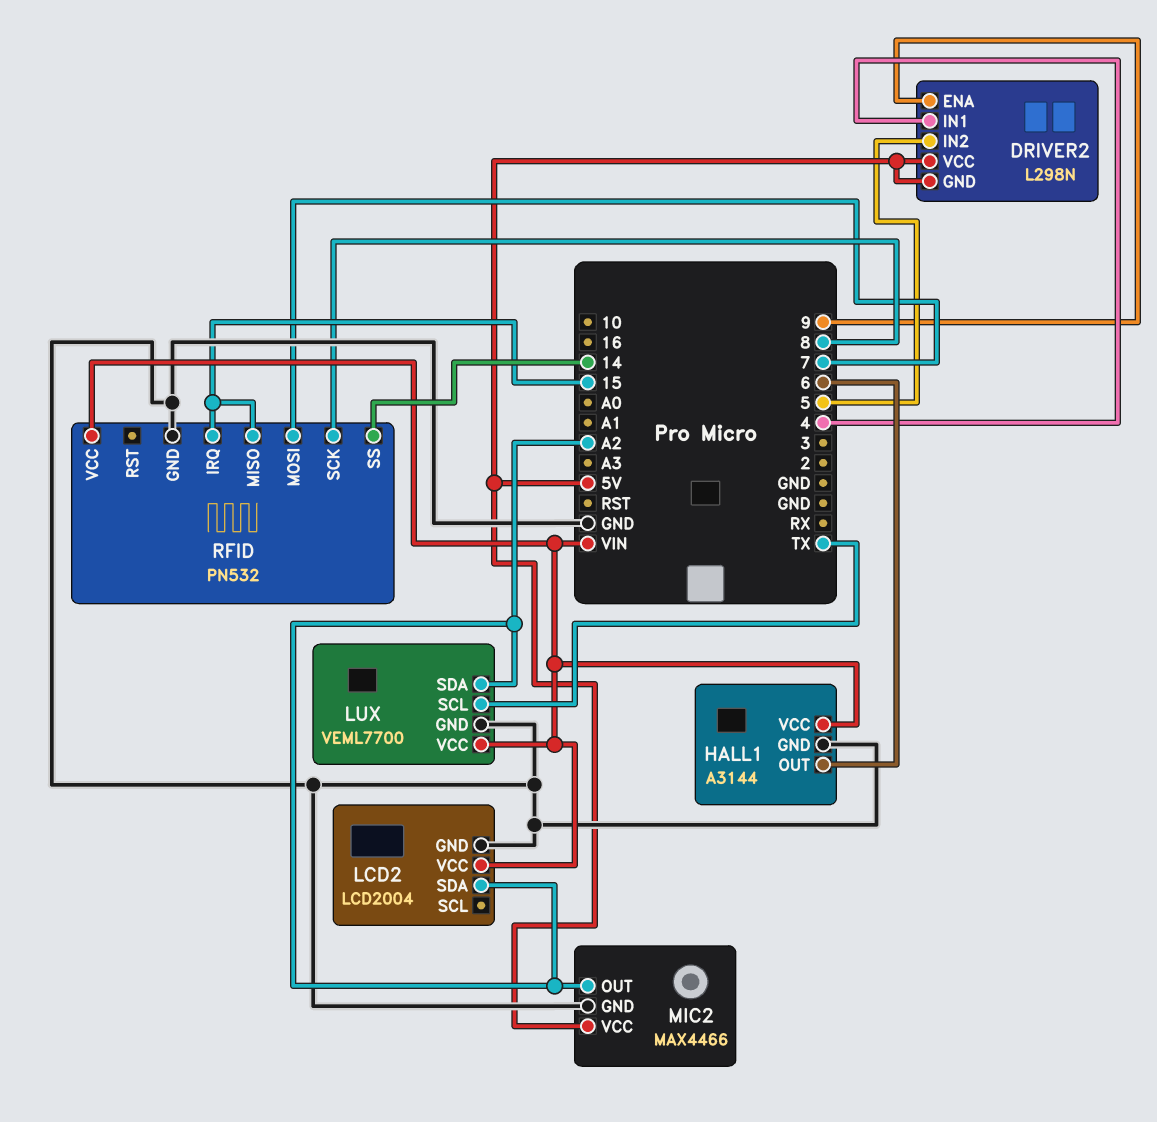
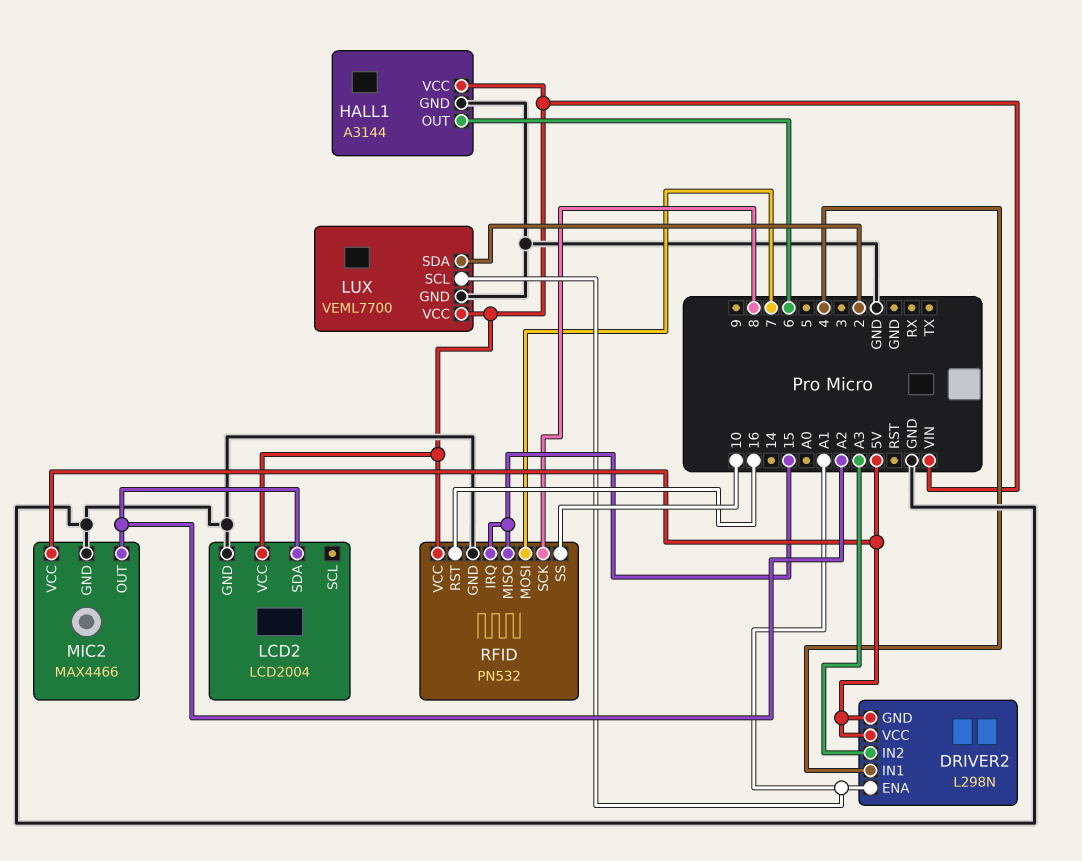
DRIVER2 pin ENA: 9 -> A1
DRIVER2 pin IN2: 5 -> A3
LUX pin SCL: TX -> A1
LUX pin SDA: A2 -> 2
RFID pin RST: none -> 16
RFID pin SS: 14 -> 10

